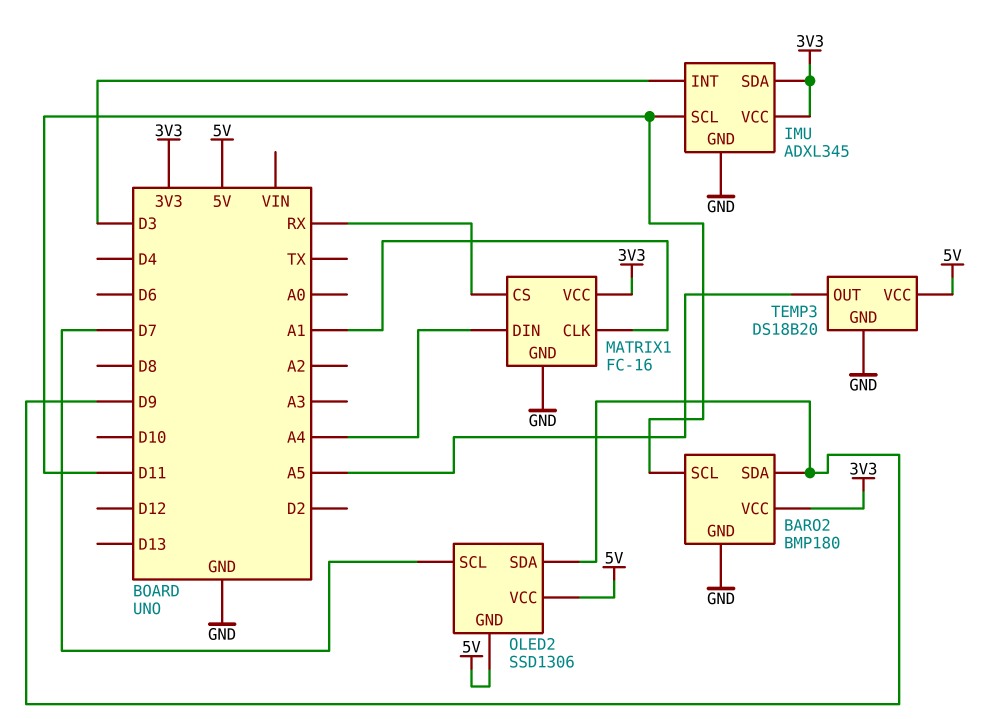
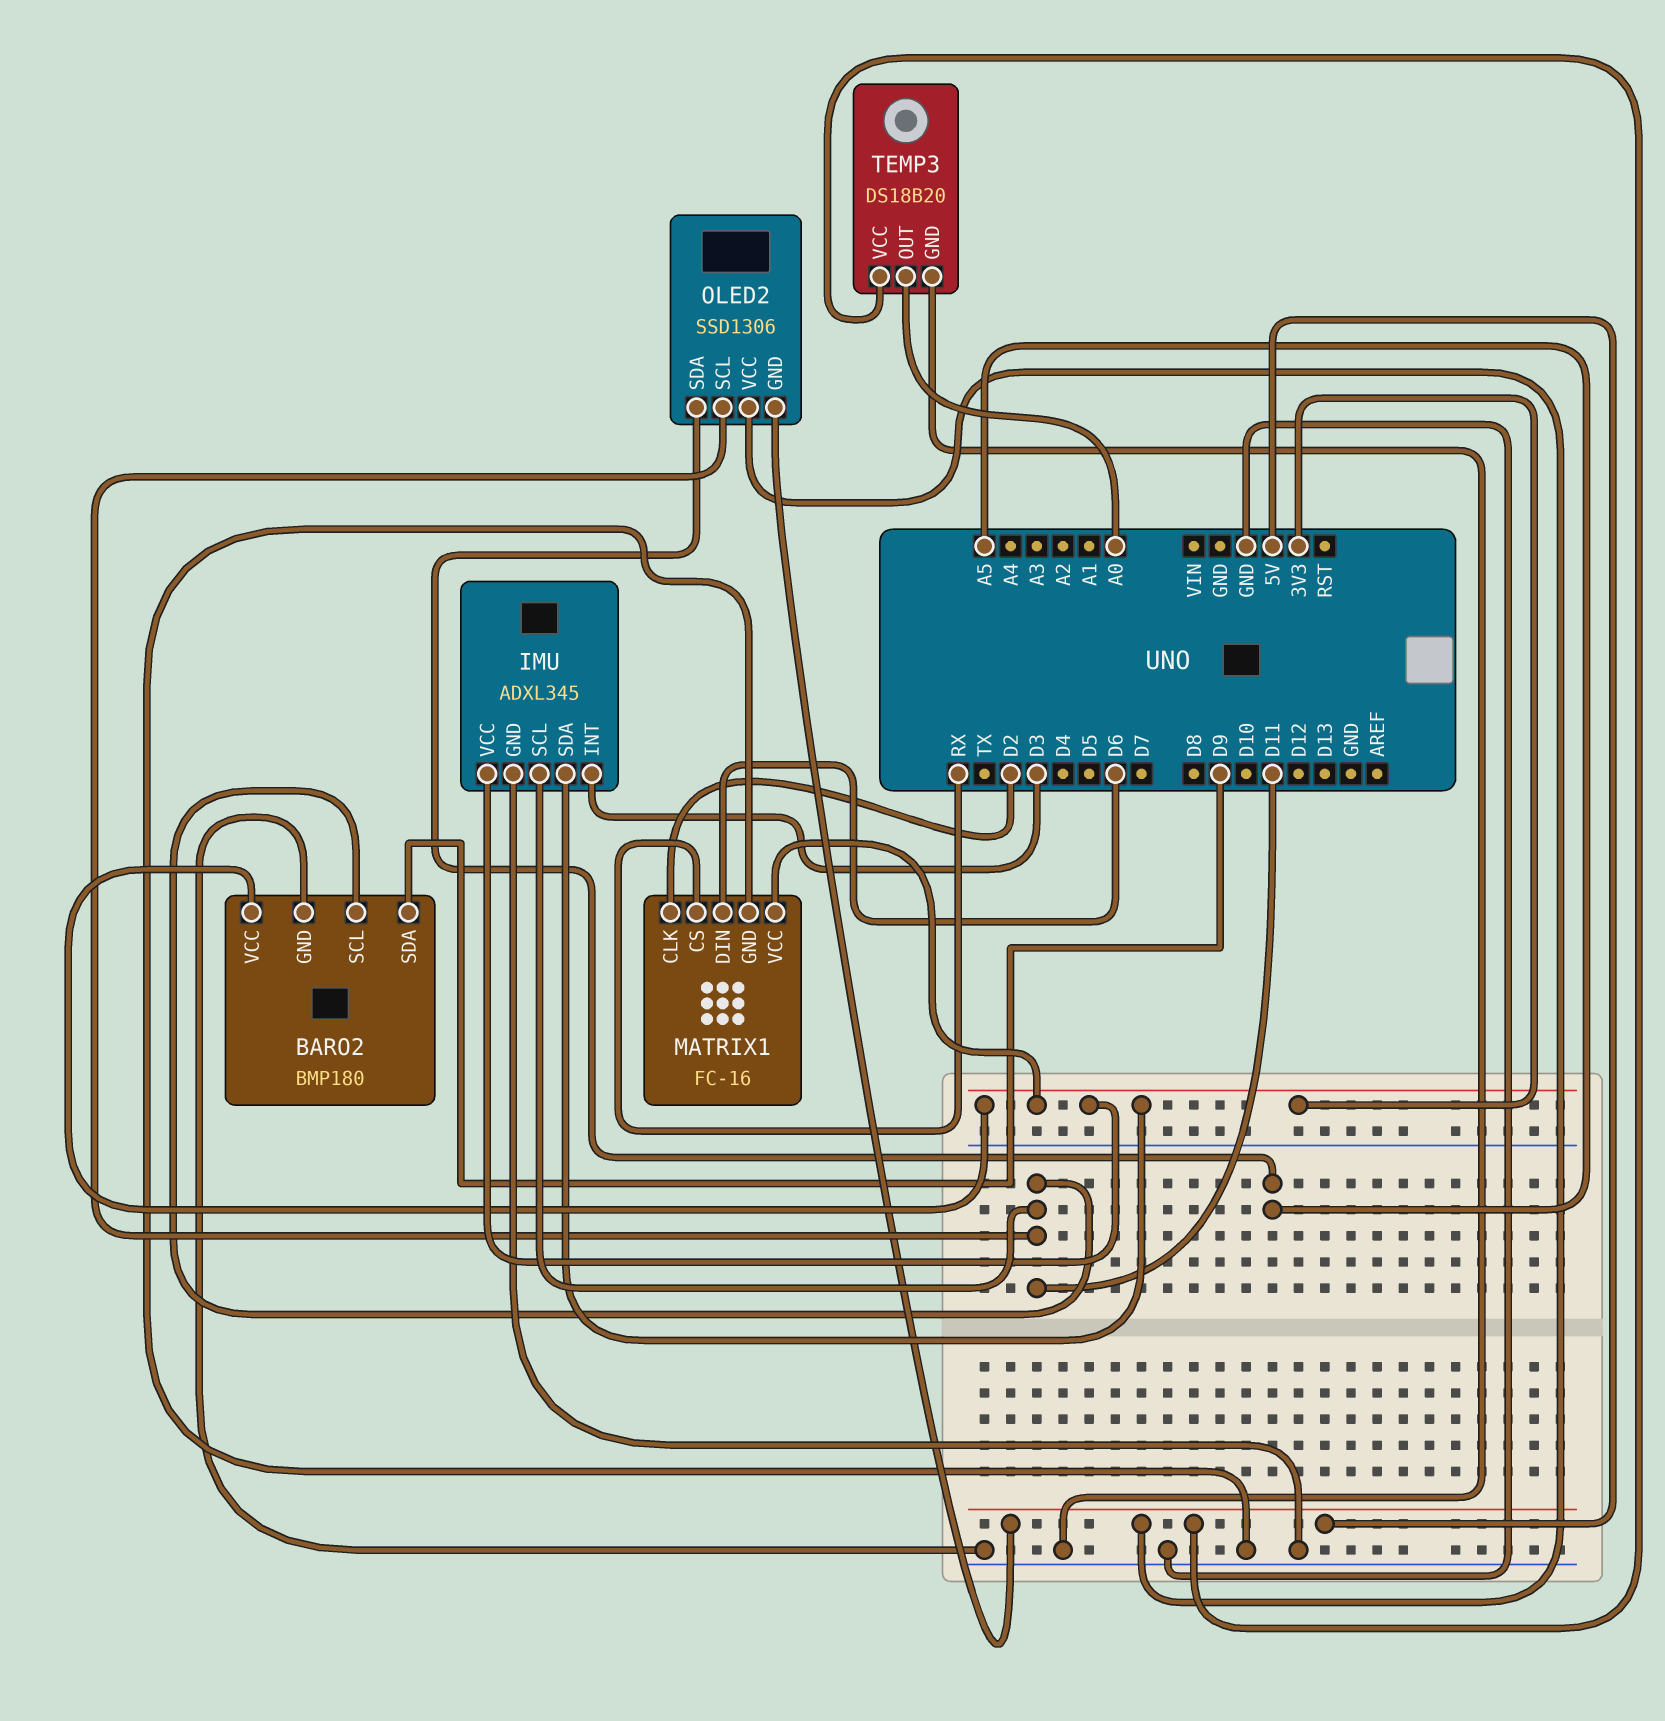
MATRIX1 pin CLK: A1 -> D2
MATRIX1 pin DIN: A4 -> D6
OLED2 pin SCL: D7 -> D11
OLED2 pin SDA: D9 -> A5
TEMP3 pin OUT: A5 -> A0

